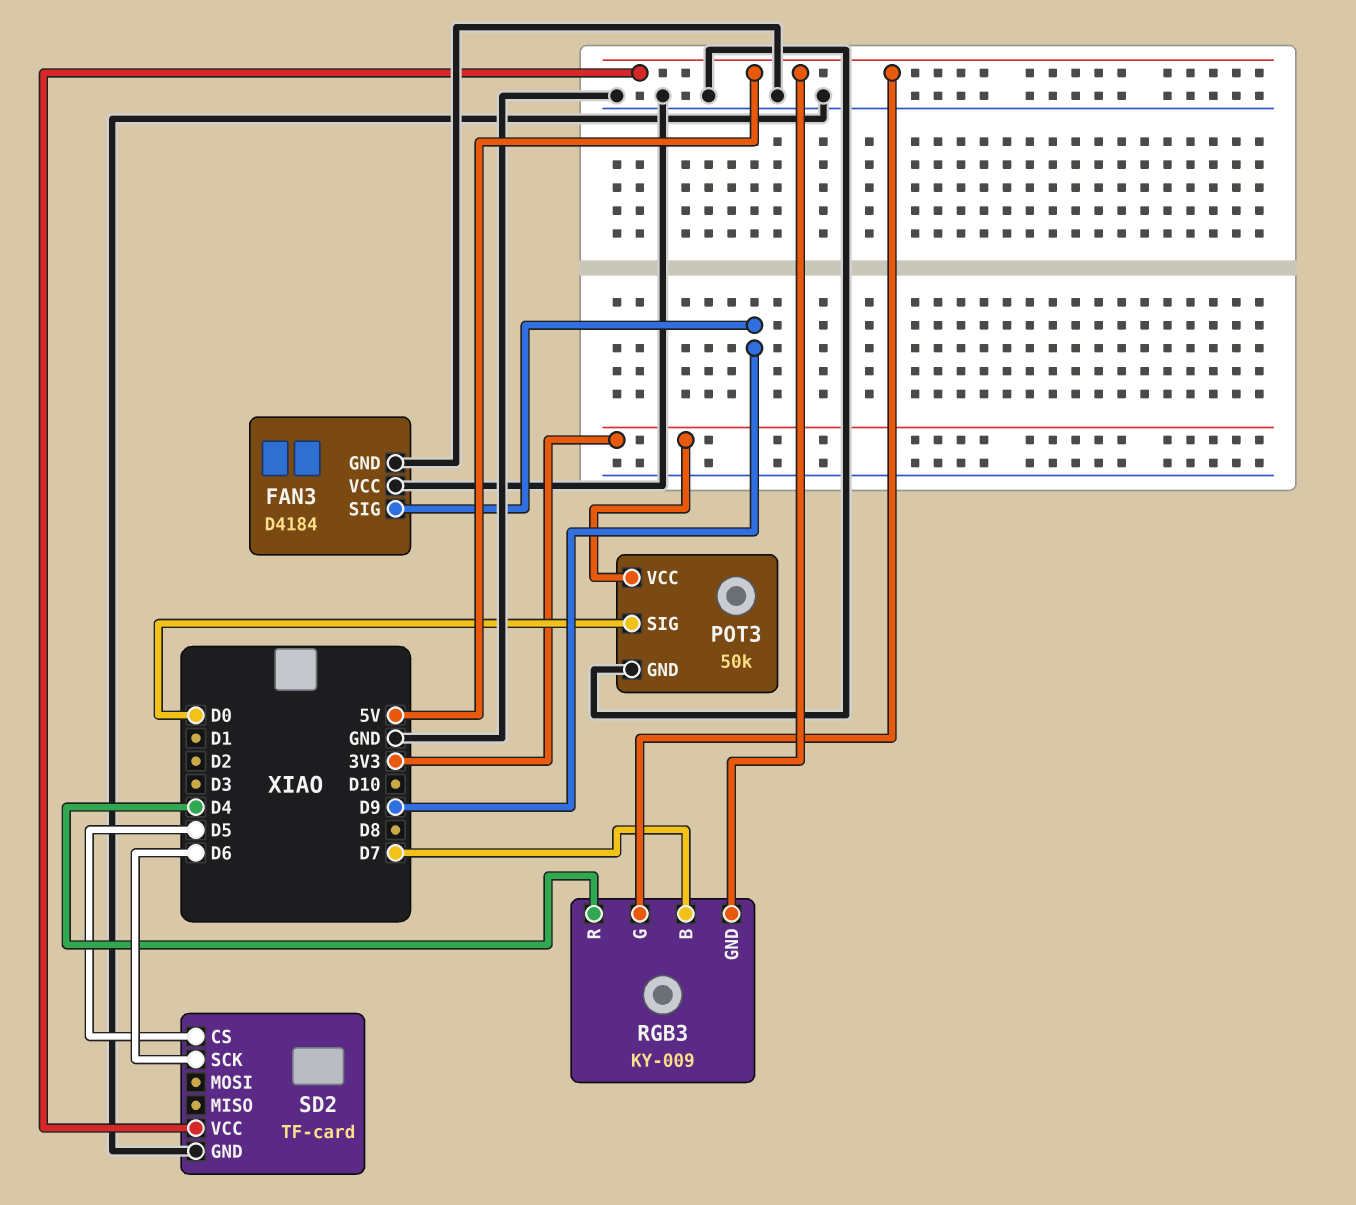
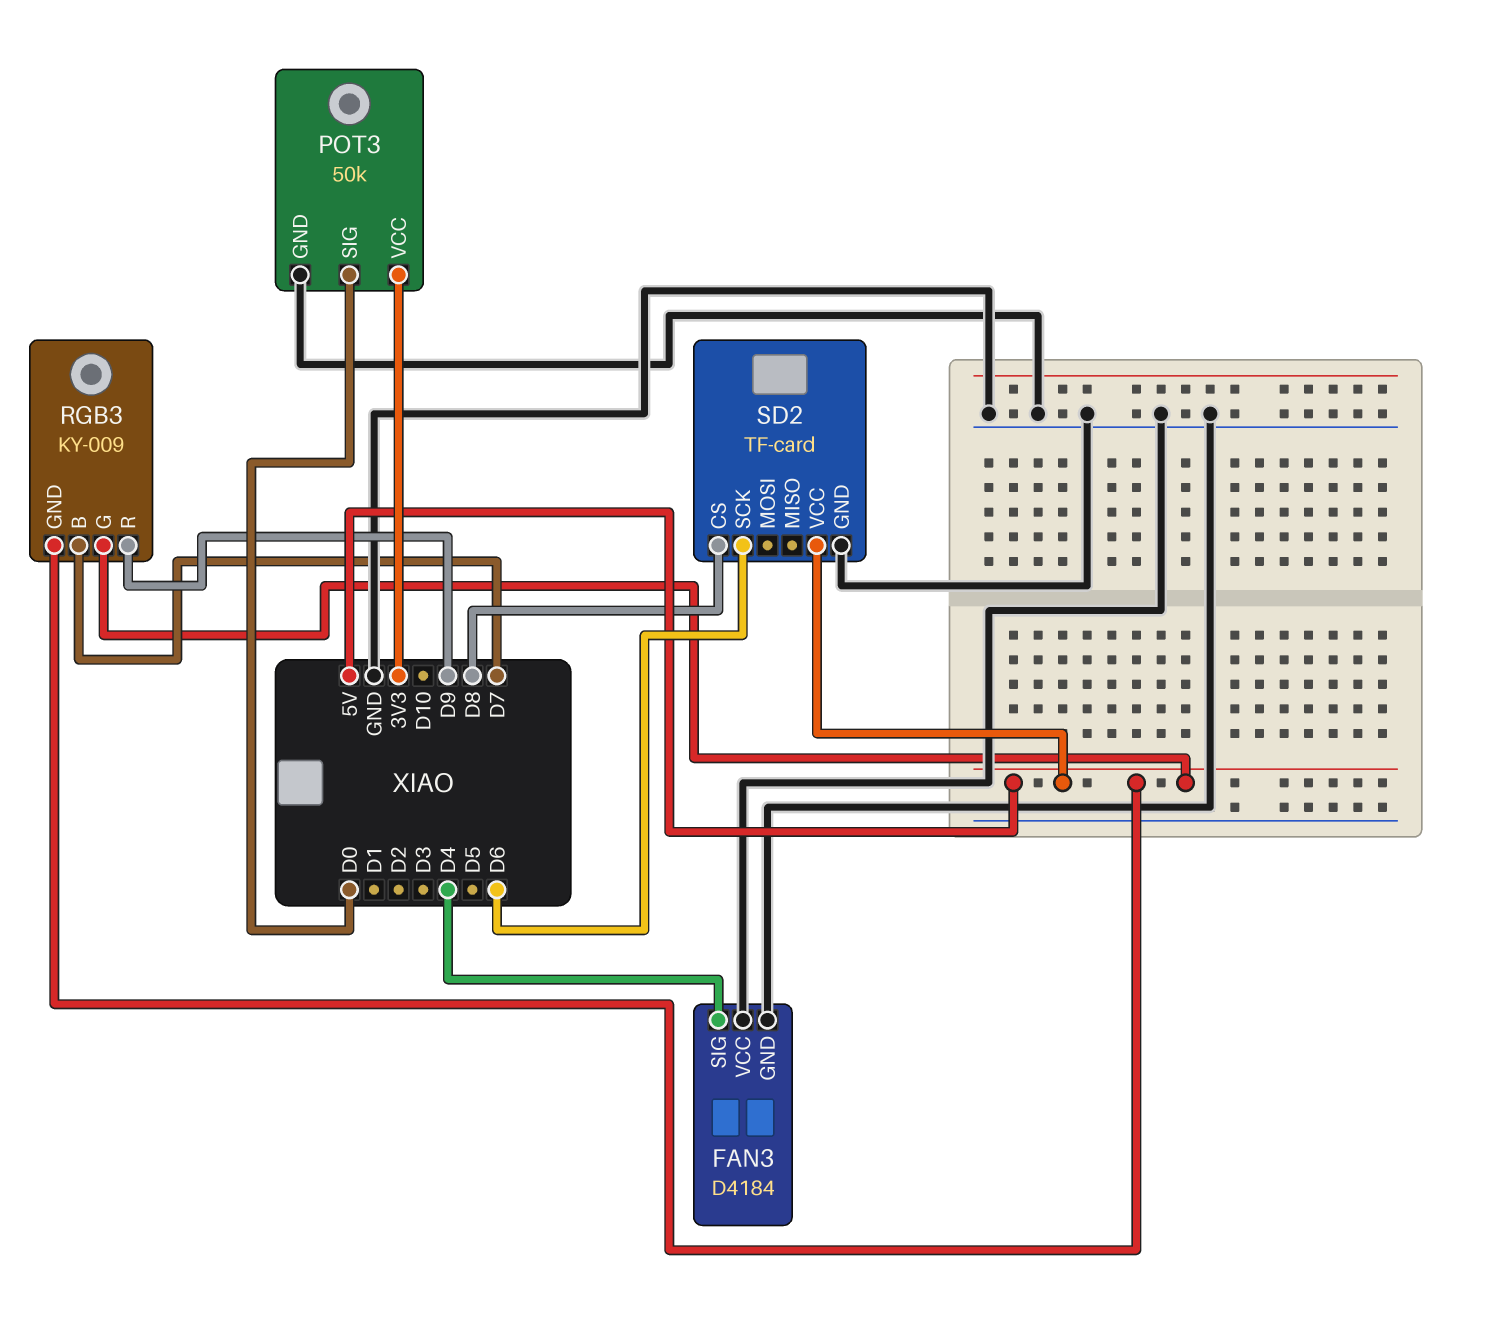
FAN3 pin SIG: D9 -> D4
RGB3 pin R: D4 -> D9
SD2 pin CS: D5 -> D8

